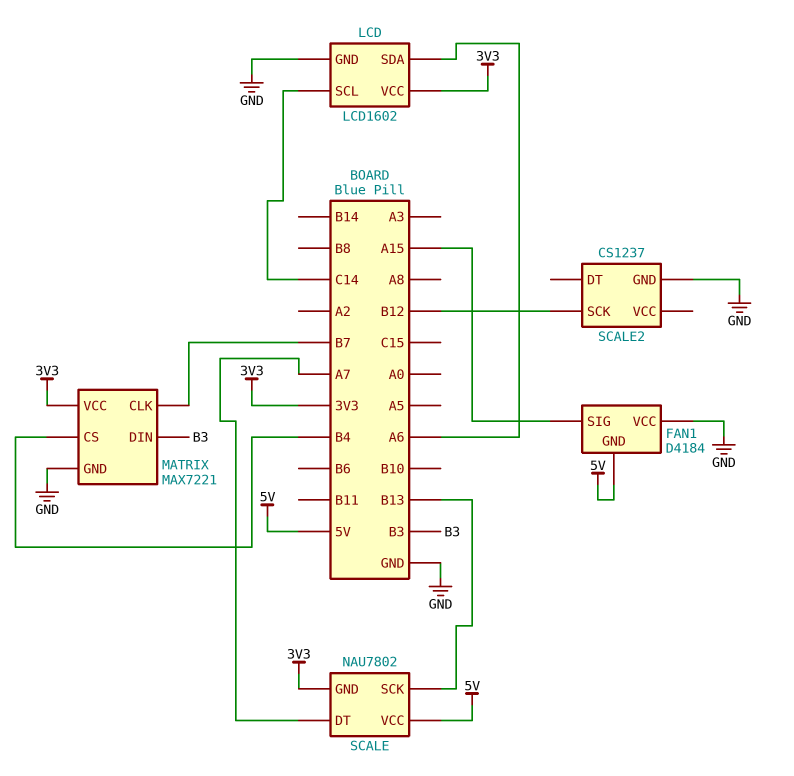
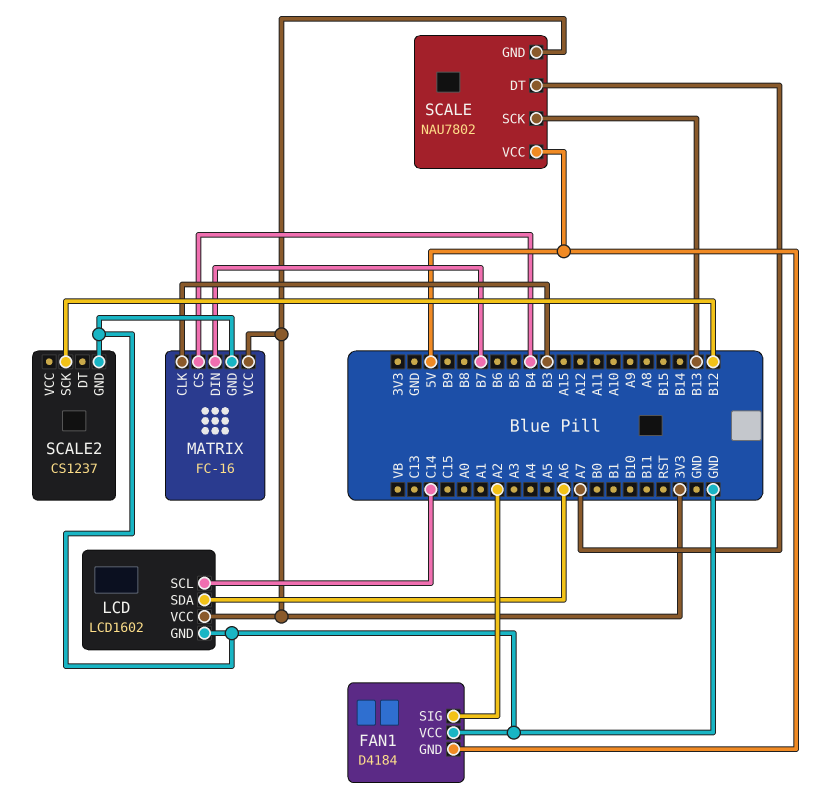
FAN1 pin SIG: A15 -> A2
MATRIX: MAX7221 -> FC-16
MATRIX pin CLK: B7 -> B3
MATRIX pin DIN: B3 -> B7

